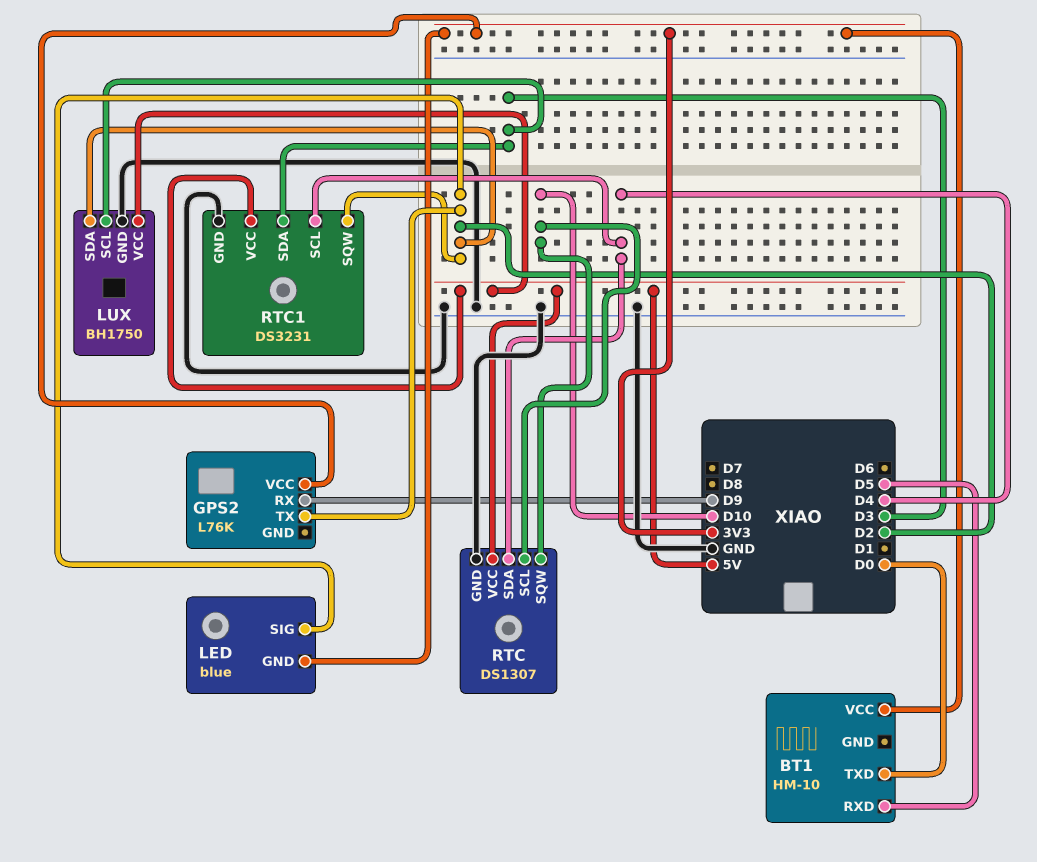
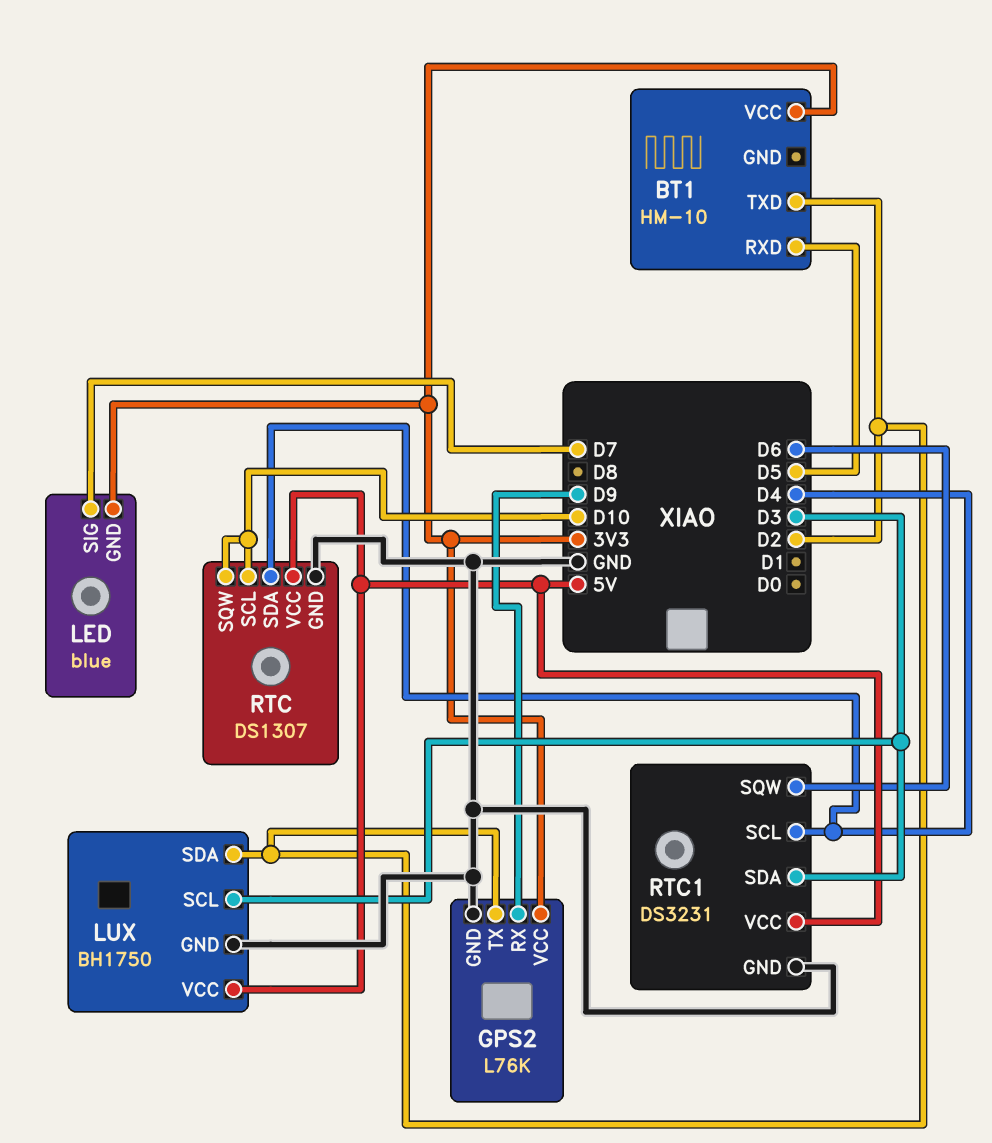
BT1 pin TXD: D0 -> D2
GPS2 pin GND: none -> GND
LED pin SIG: D2 -> D7
RTC1 pin SQW: D2 -> D6

